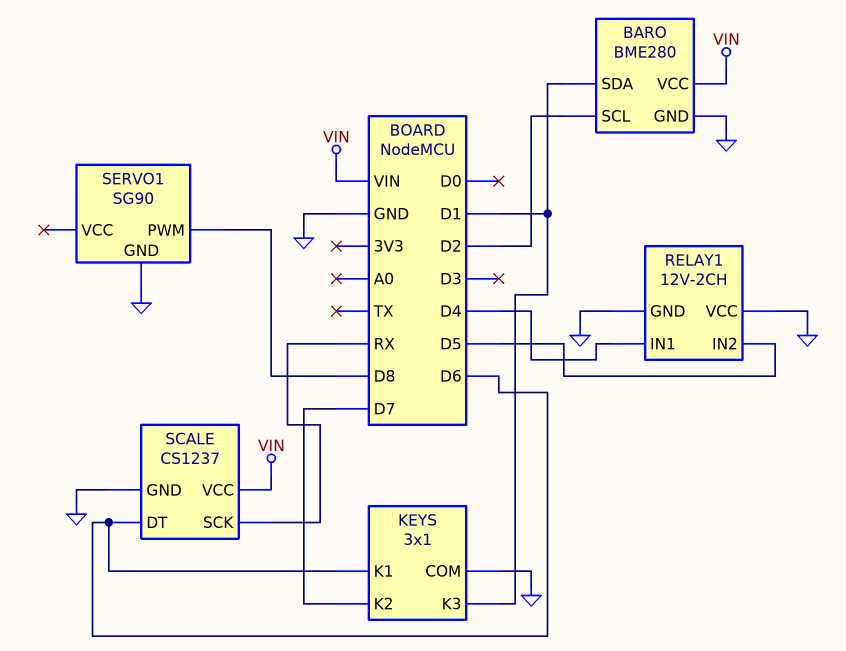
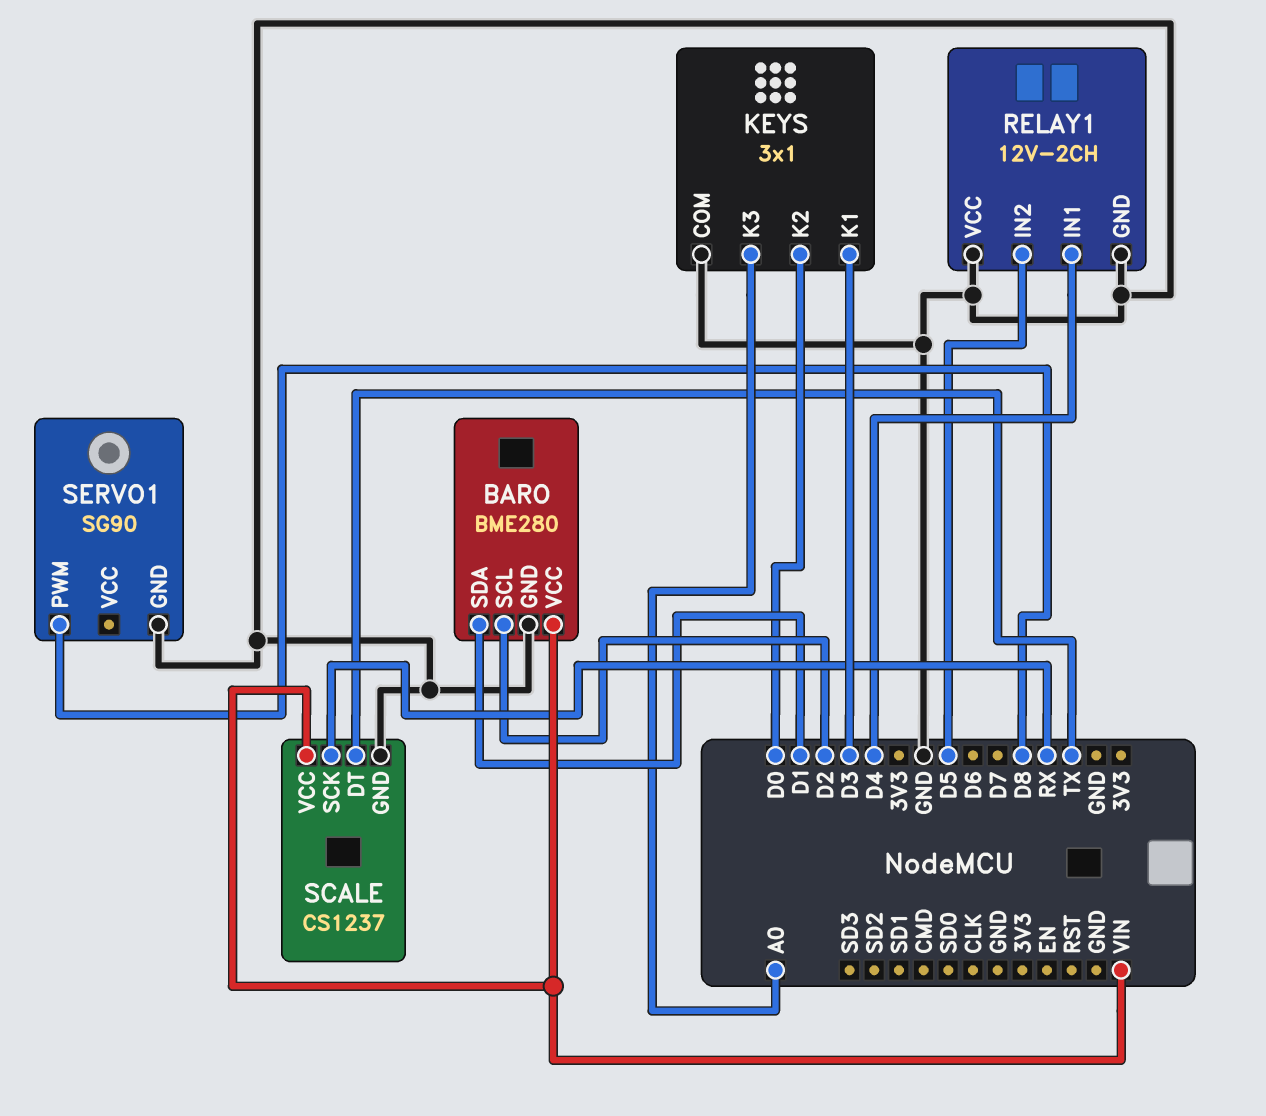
KEYS pin K1: D6 -> D3
KEYS pin K2: D7 -> D0
KEYS pin K3: D1 -> A0
SCALE pin DT: D6 -> TX

